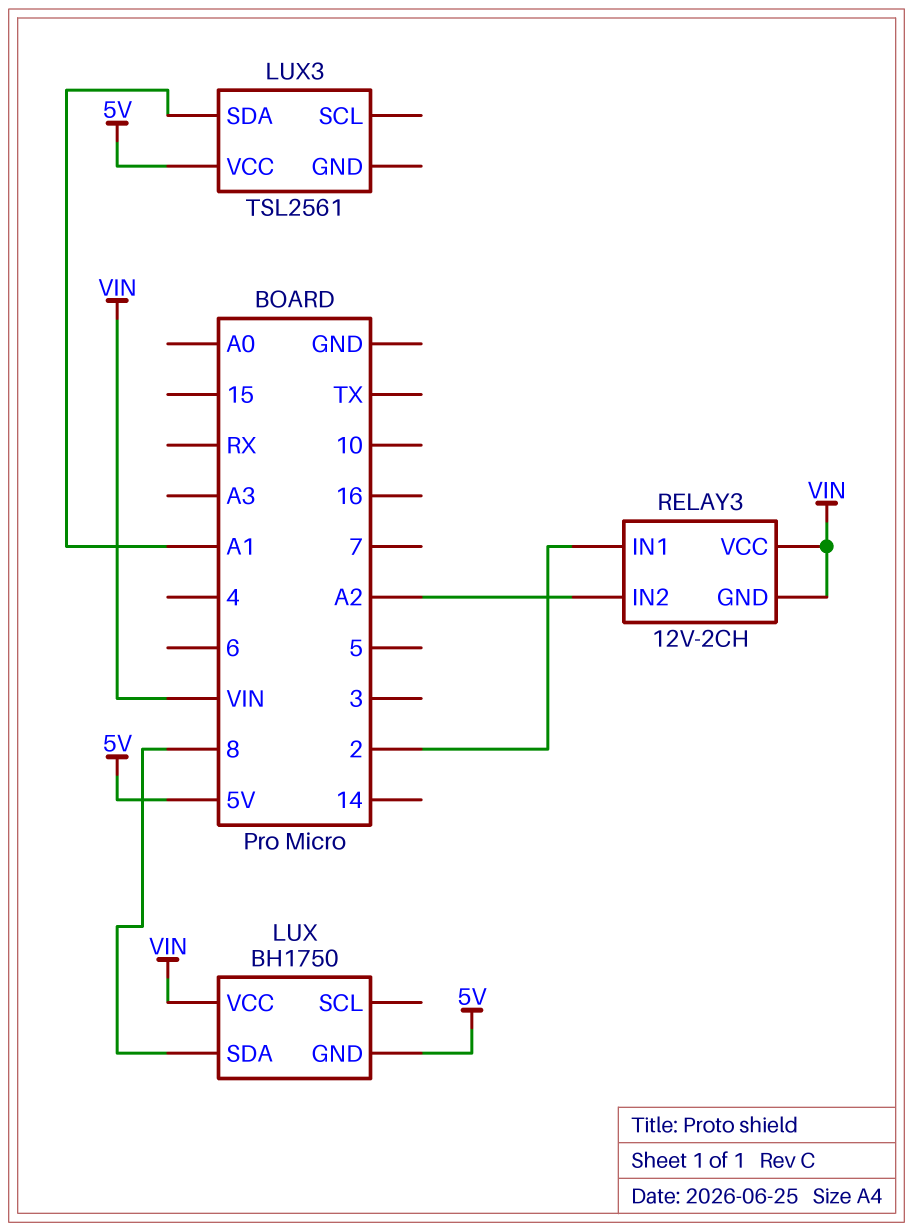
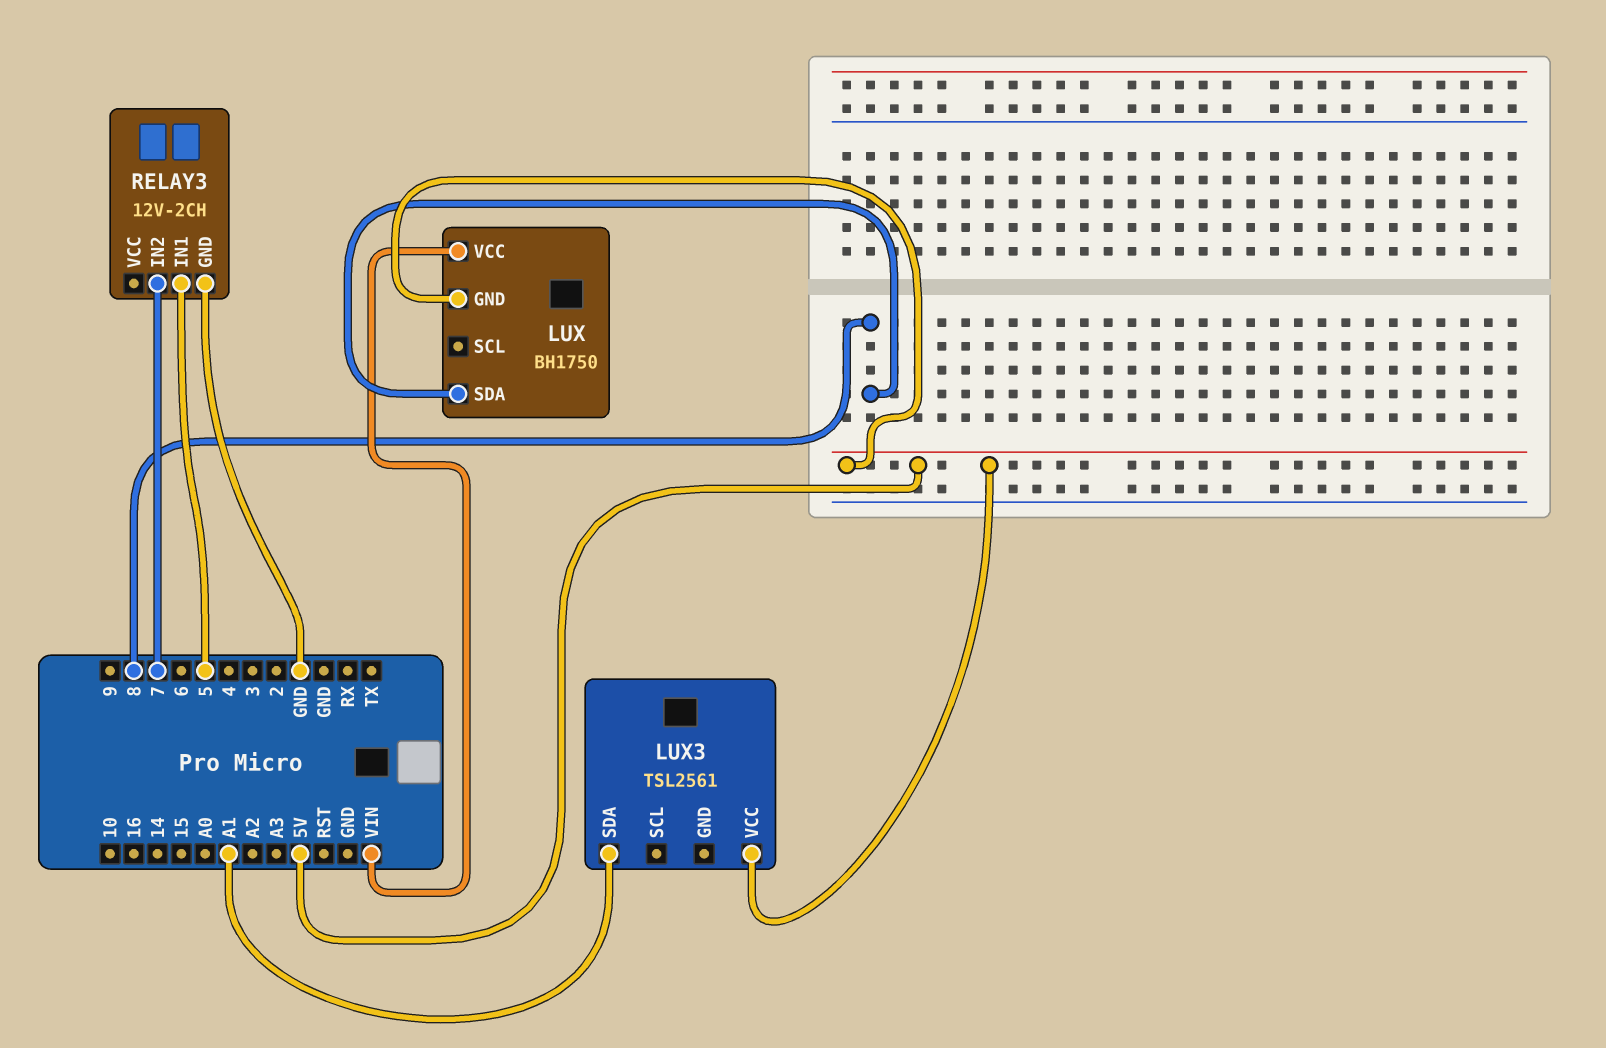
RELAY3 pin GND: VIN -> GND
RELAY3 pin IN1: 2 -> 5
RELAY3 pin IN2: A2 -> 7
RELAY3 pin VCC: VIN -> none

